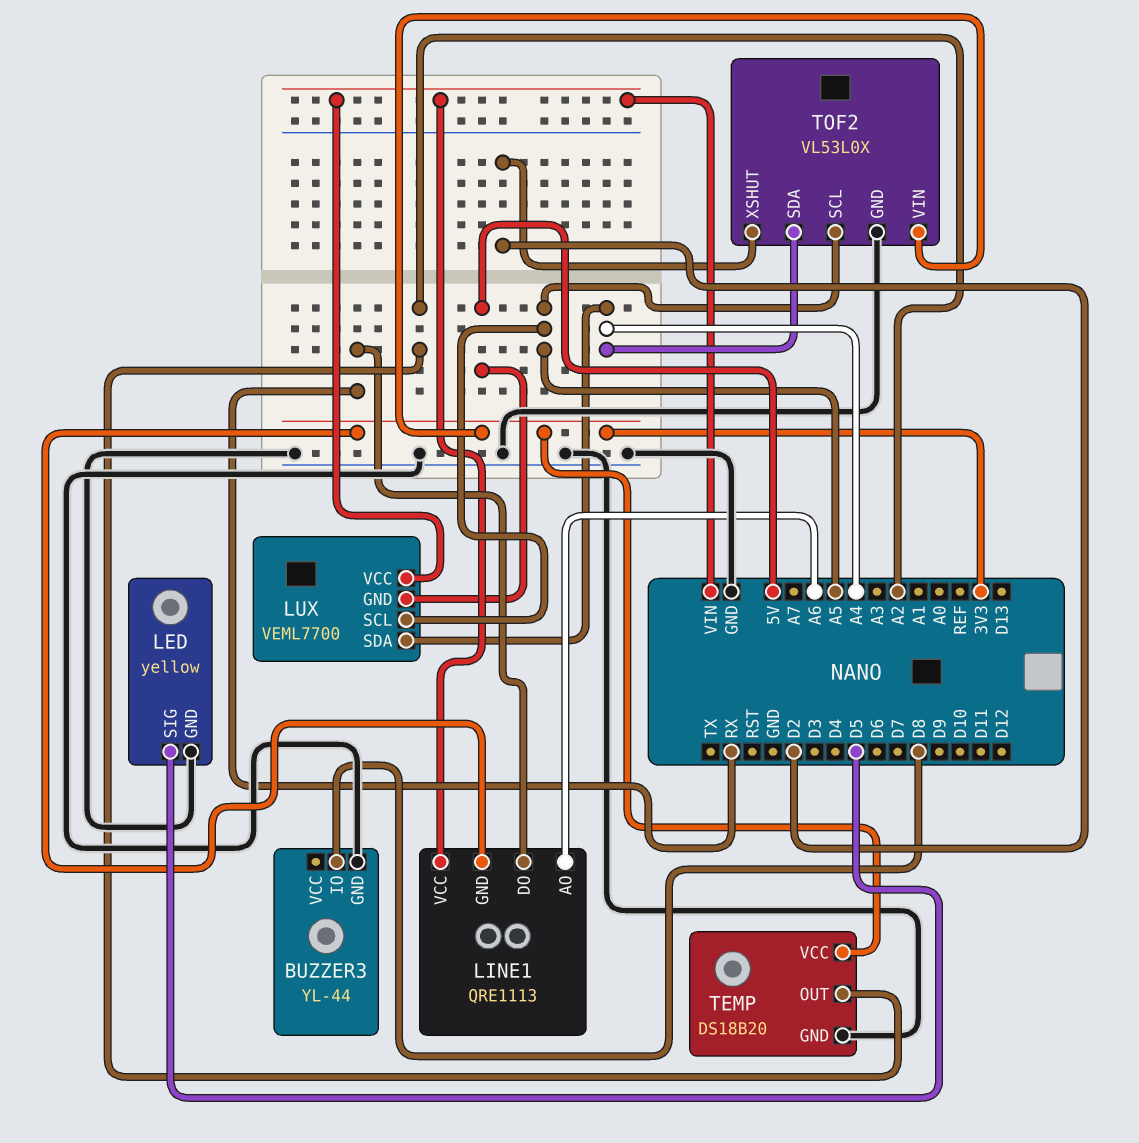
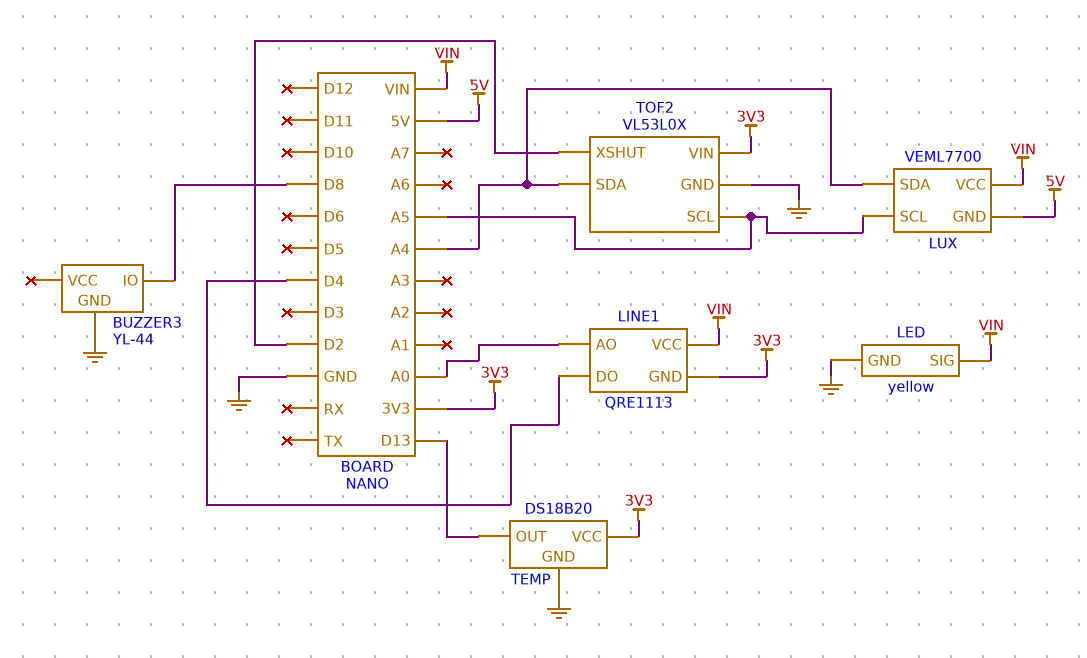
LED pin SIG: D5 -> VIN
LINE1 pin AO: A6 -> A0
LINE1 pin DO: RX -> D4
TEMP pin OUT: A2 -> D13

